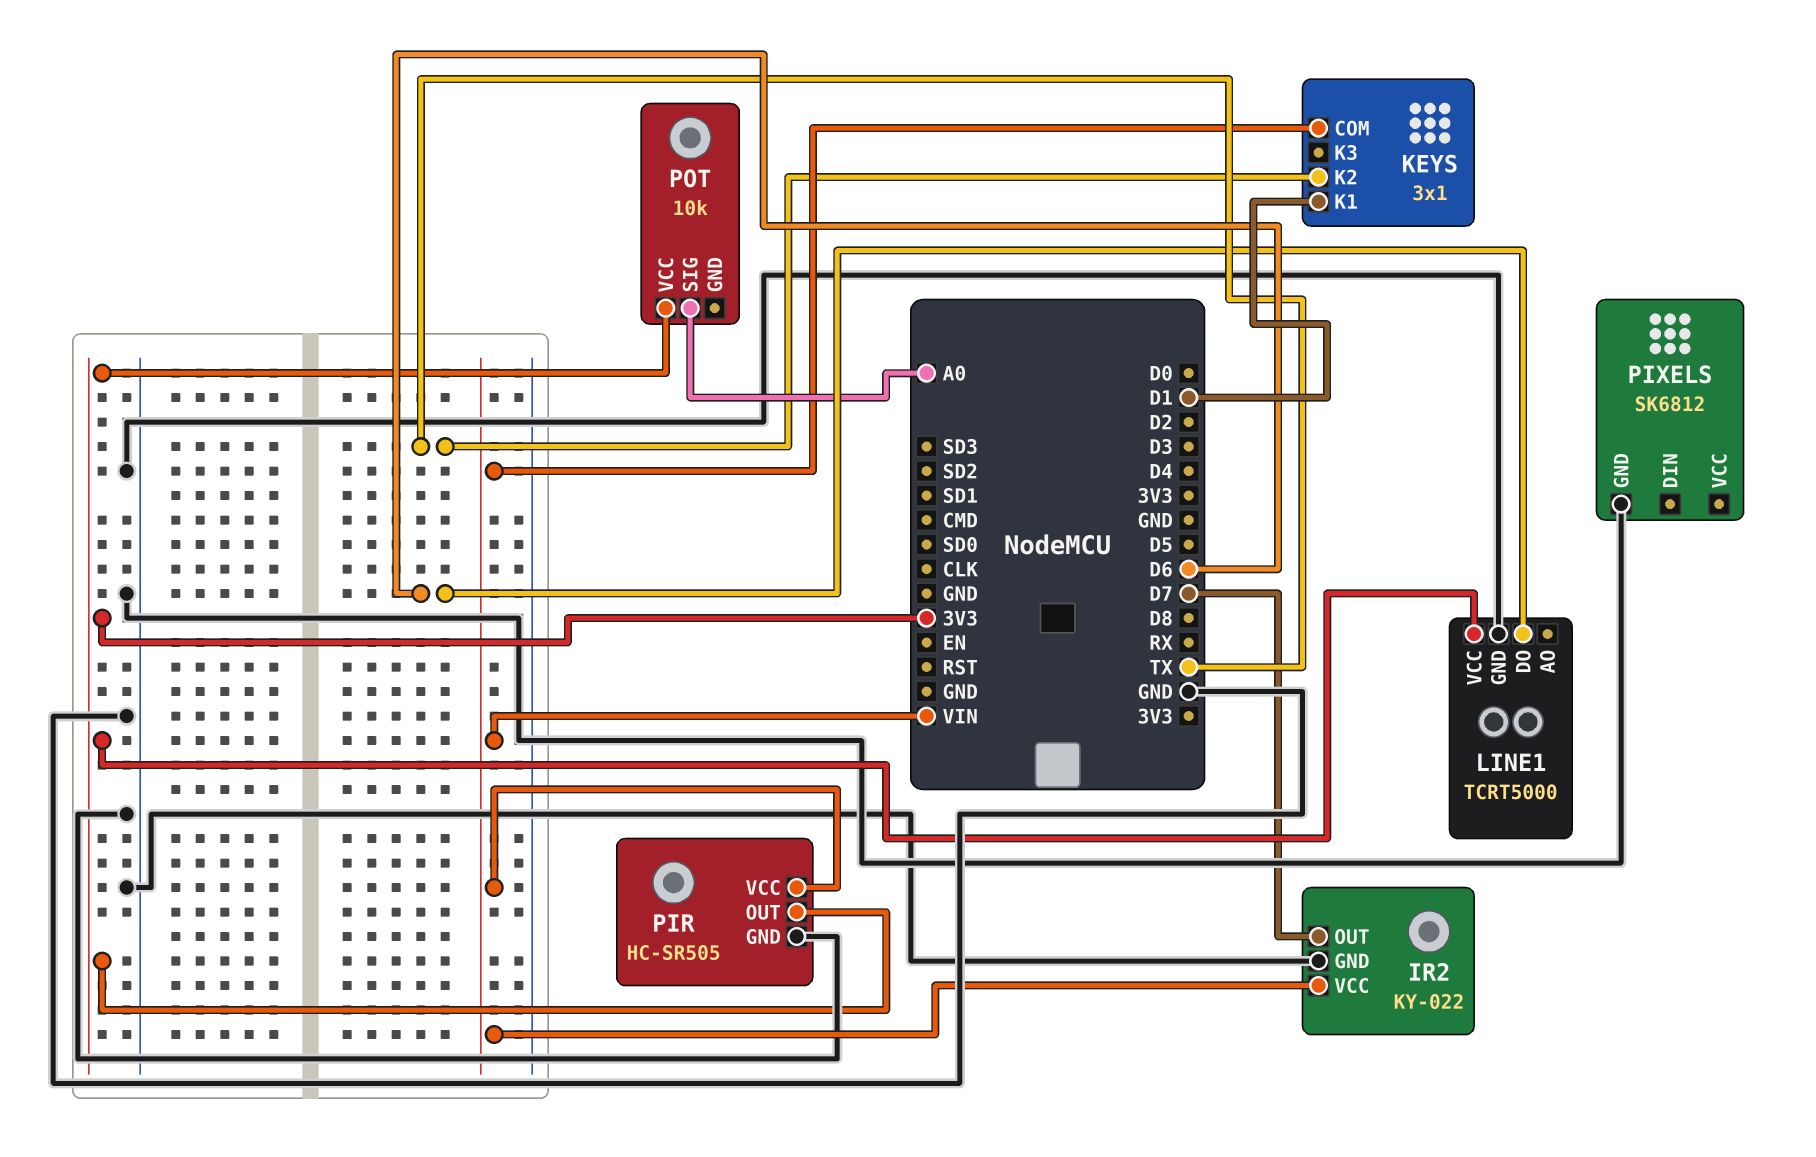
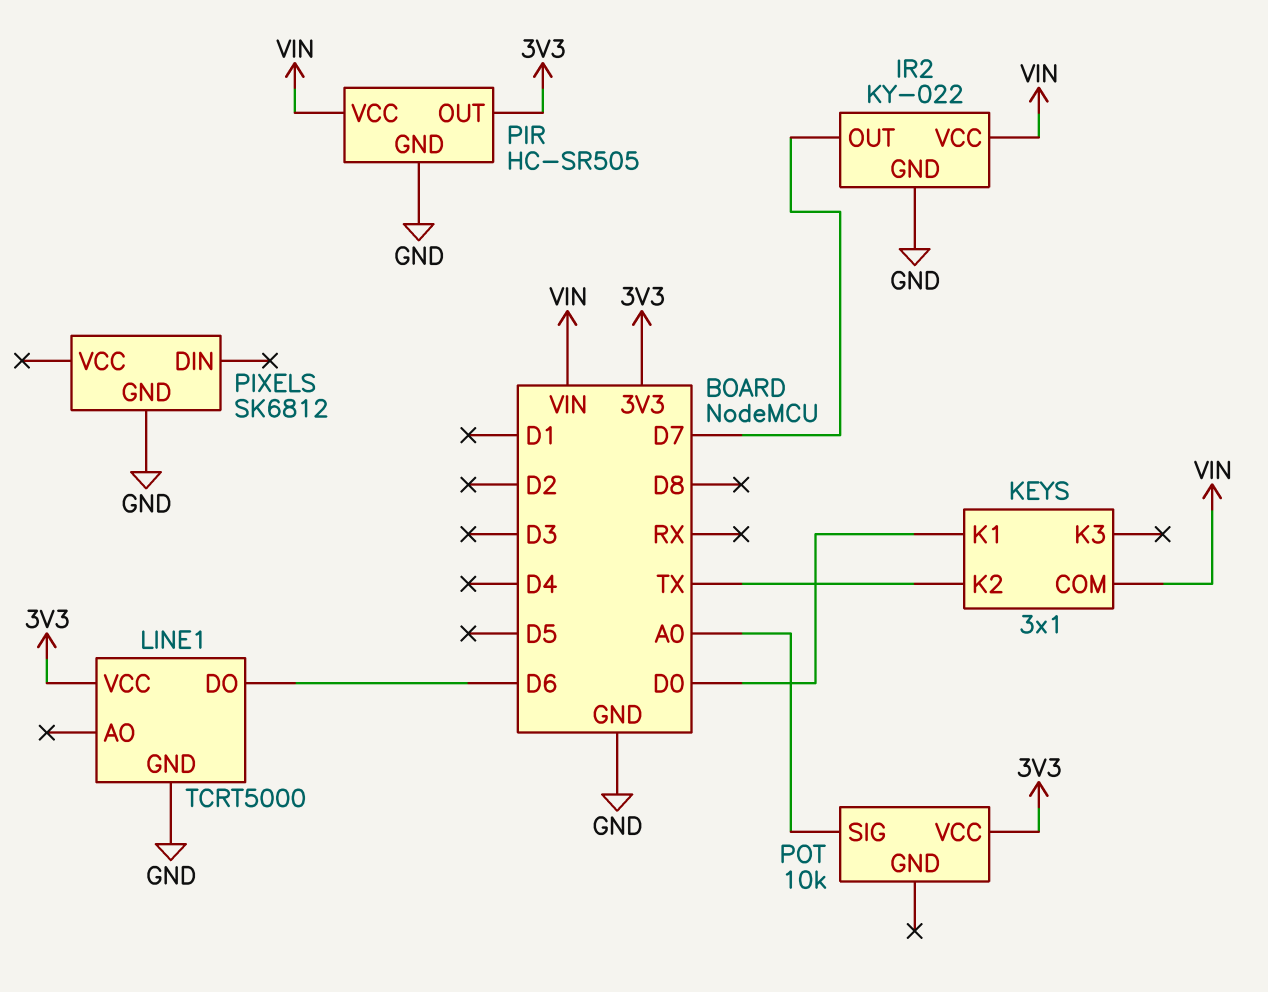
KEYS pin K1: D1 -> D0

